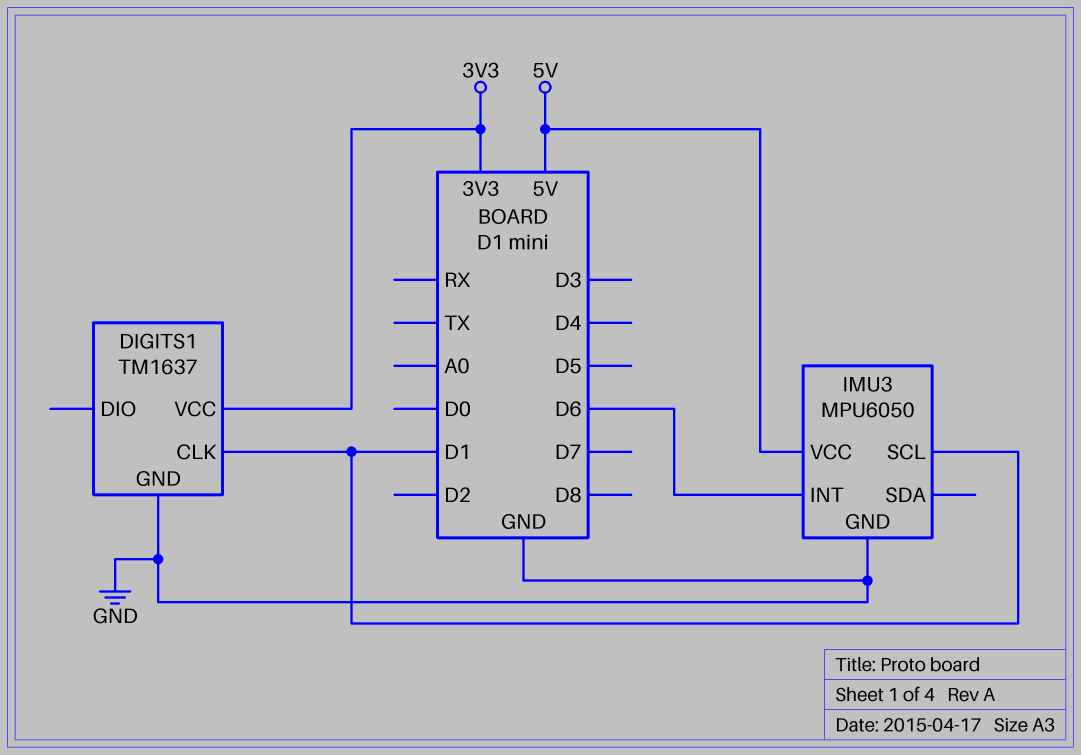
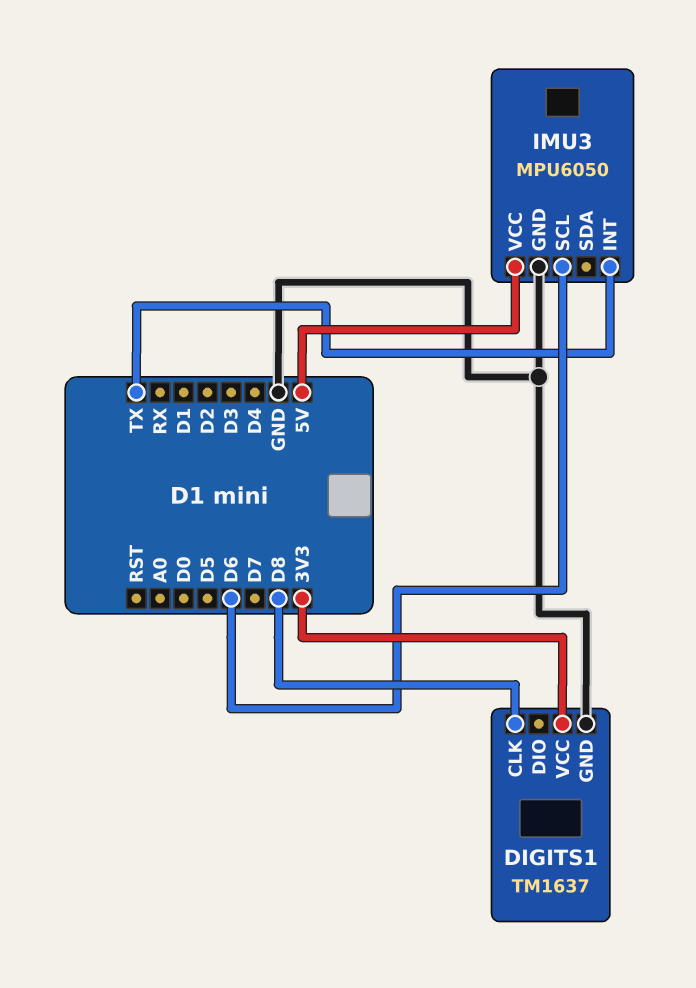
DIGITS1 pin CLK: D1 -> D8
IMU3 pin INT: D6 -> TX
IMU3 pin SCL: D1 -> D6

